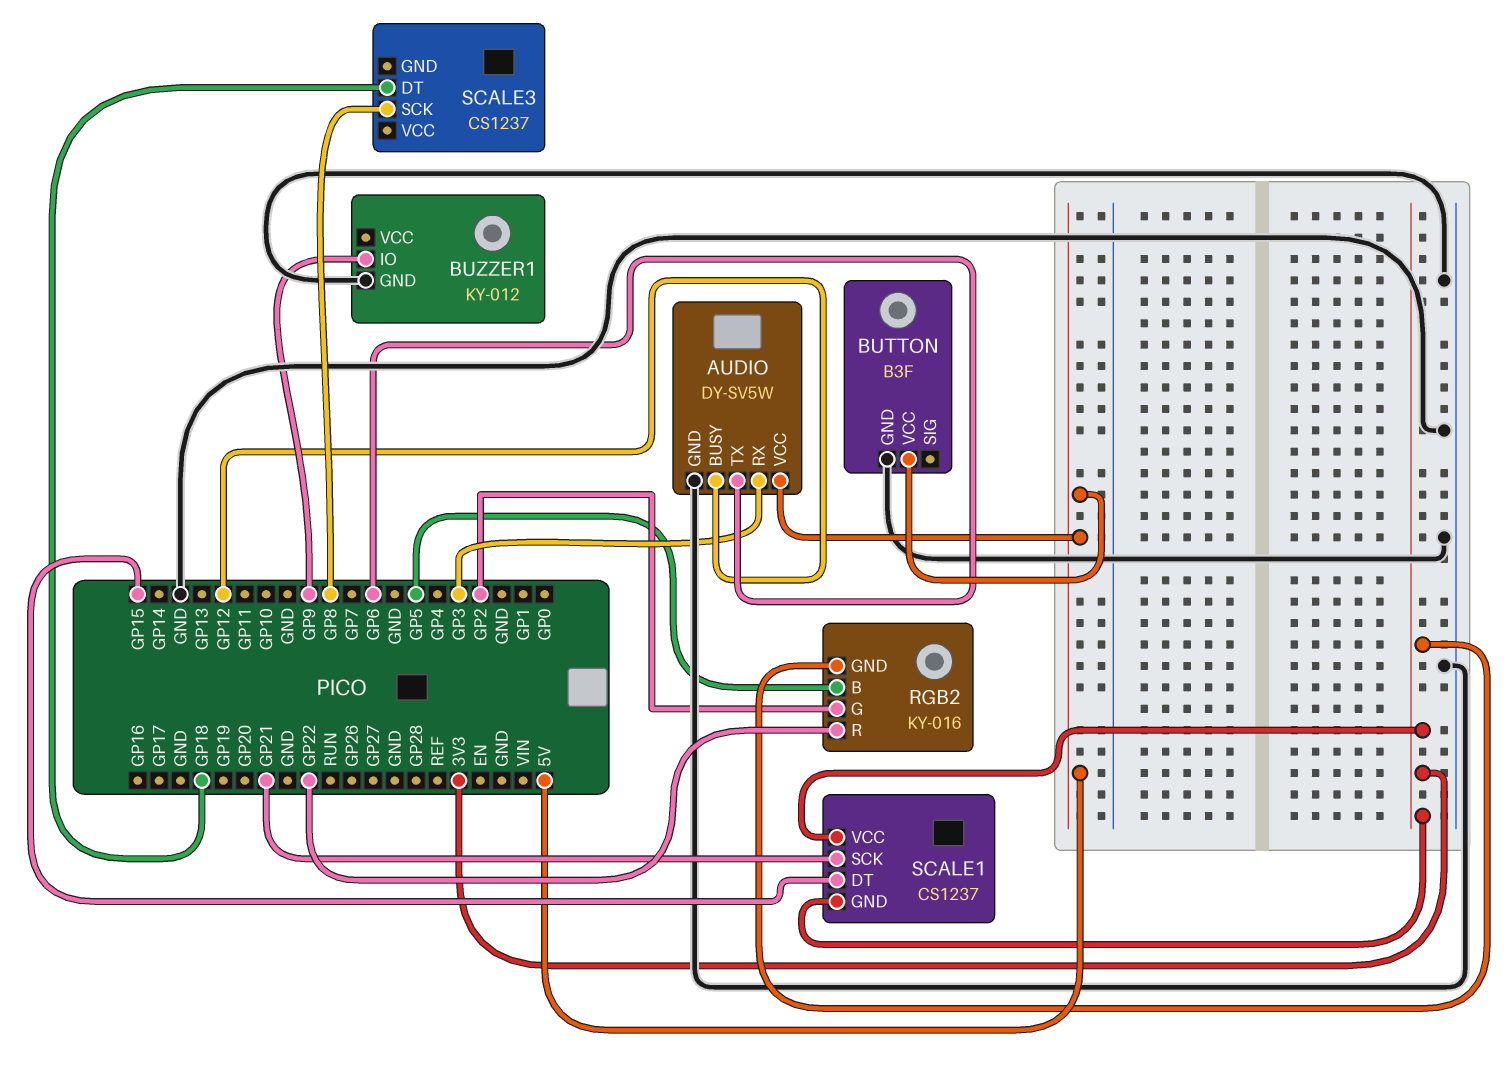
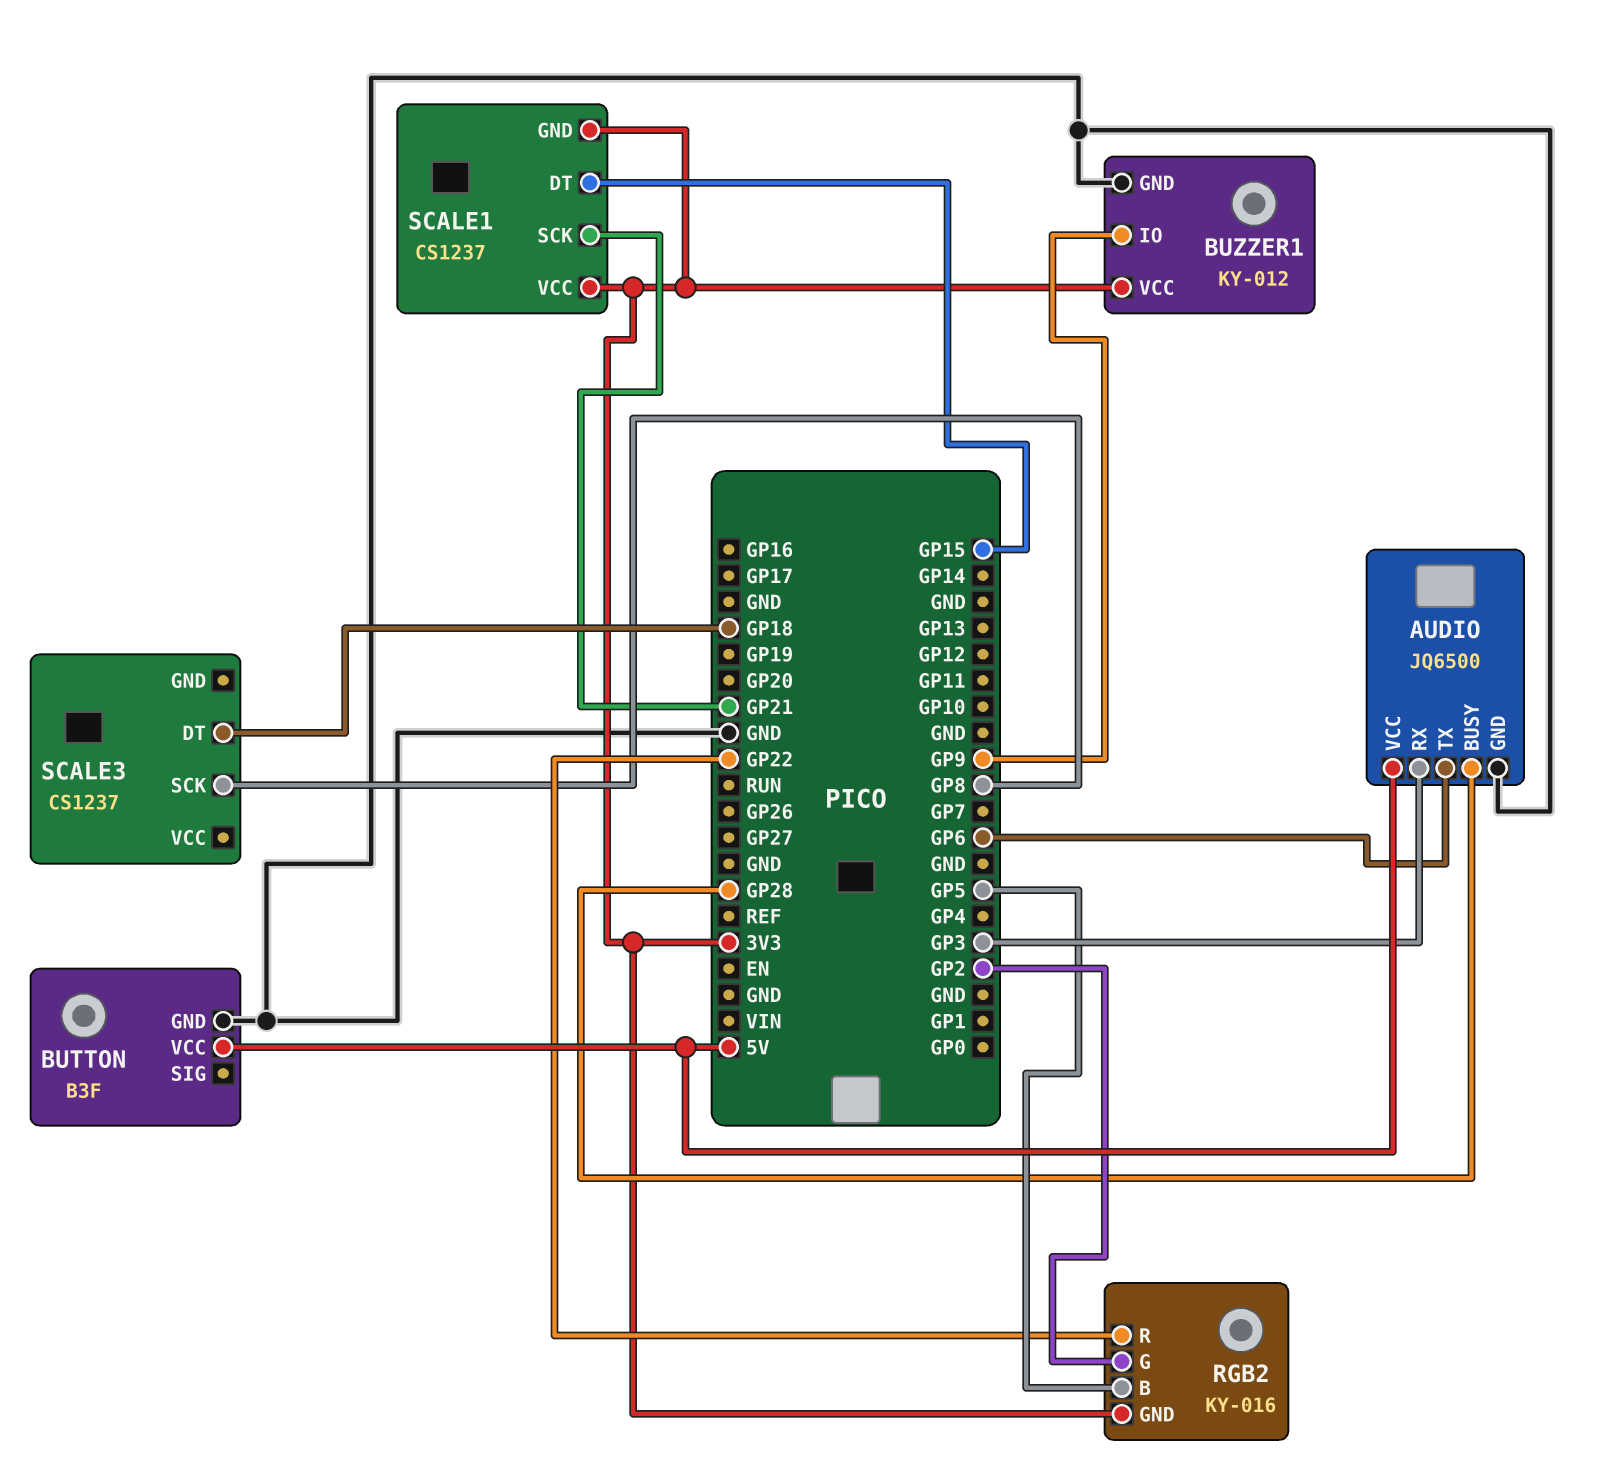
AUDIO: DY-SV5W -> JQ6500
AUDIO pin BUSY: GP12 -> GP28
BUZZER1 pin VCC: none -> 3V3

